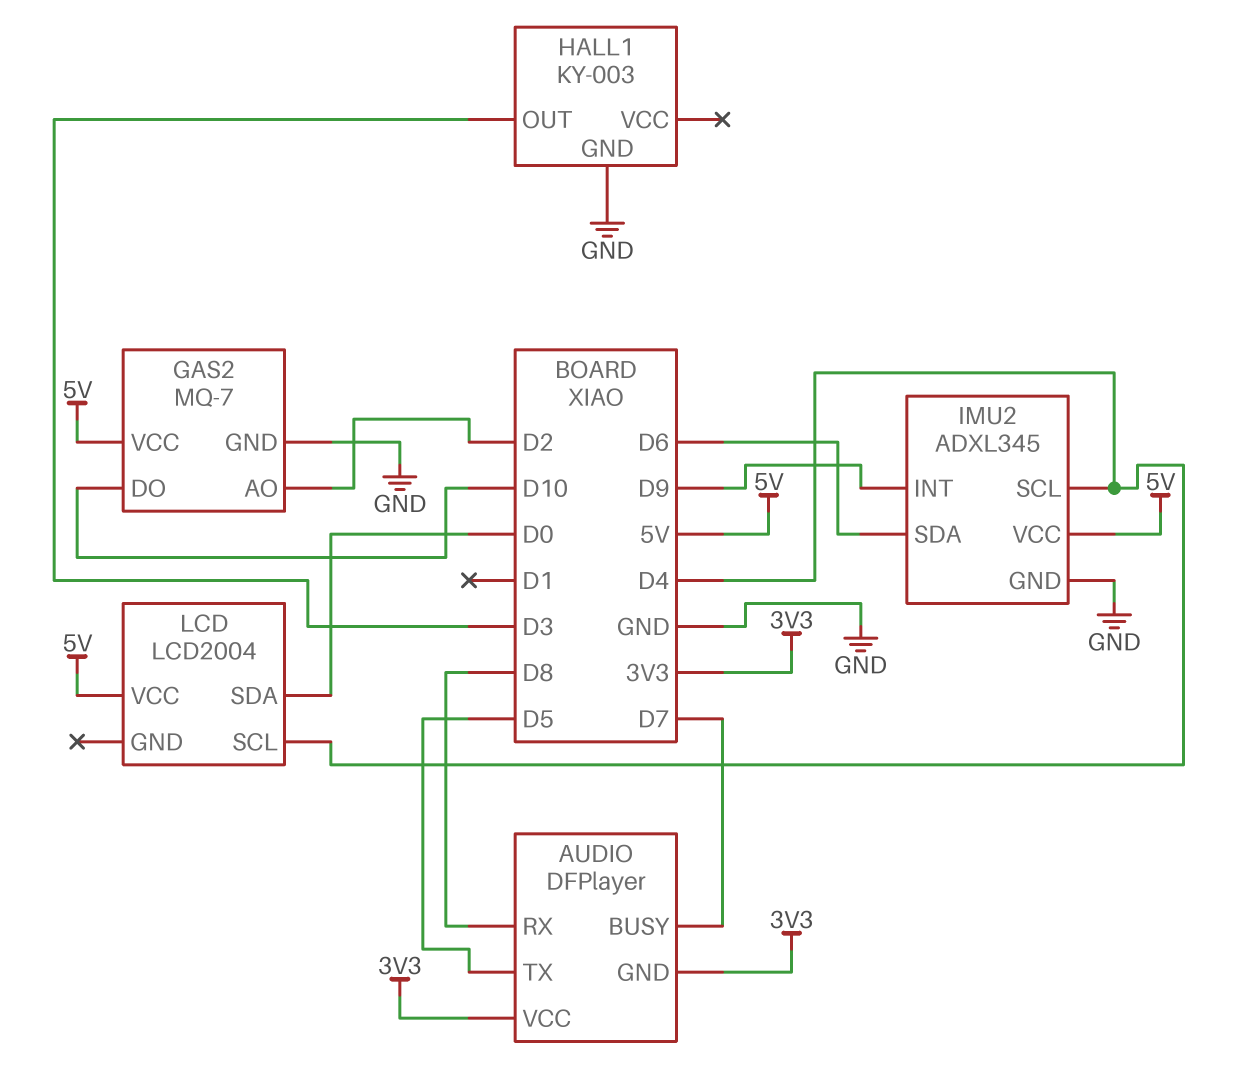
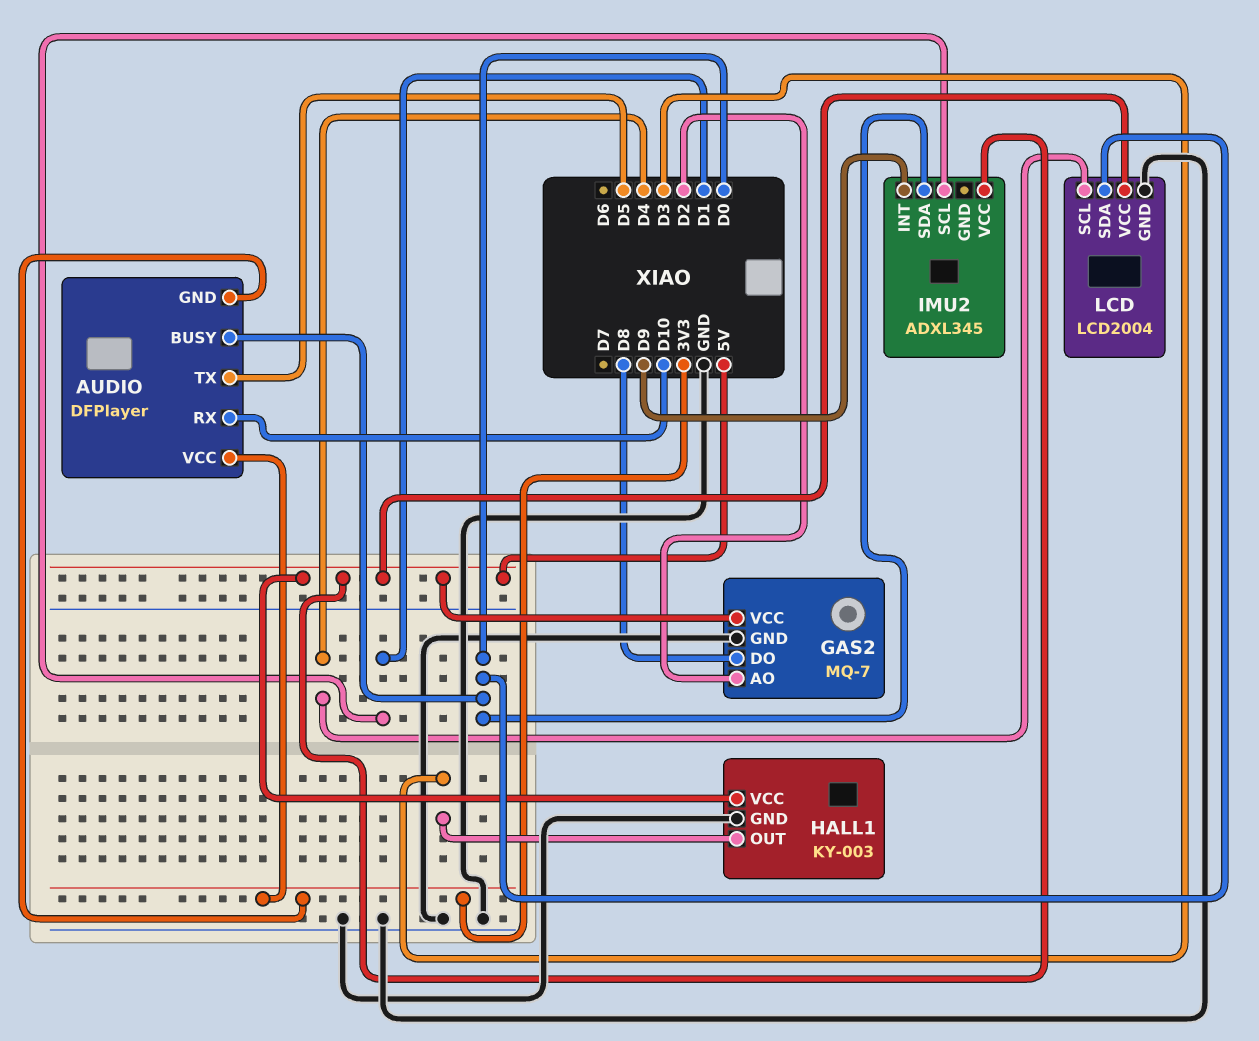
AUDIO pin BUSY: D7 -> D0
AUDIO pin RX: D8 -> D10
GAS2 pin DO: D10 -> D8
HALL1 pin VCC: none -> 5V
IMU2 pin GND: GND -> none
IMU2 pin SCL: D4 -> D1
IMU2 pin SDA: D6 -> D0
LCD pin GND: none -> GND

